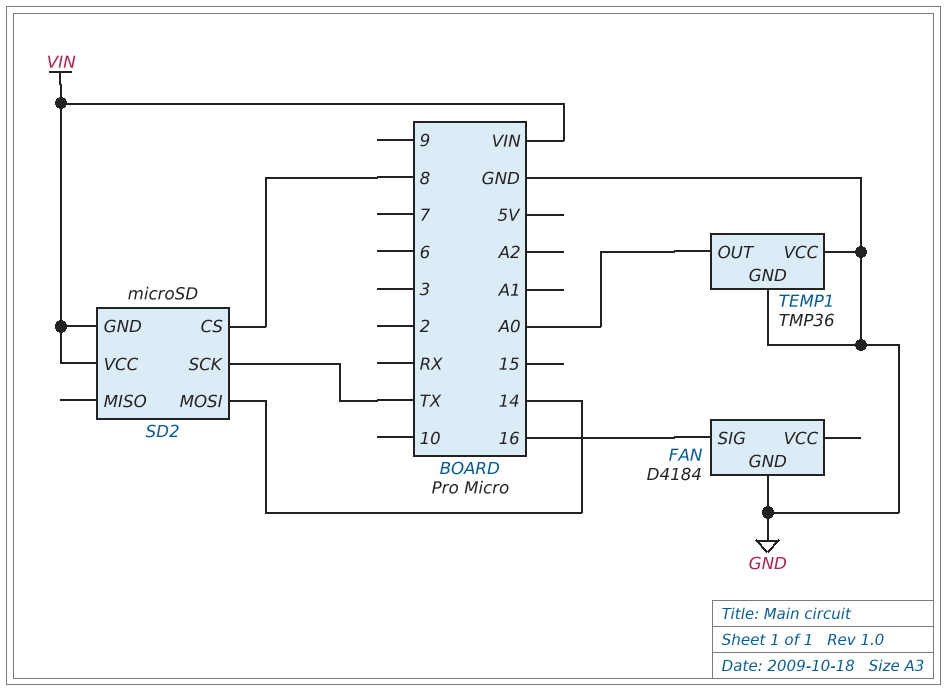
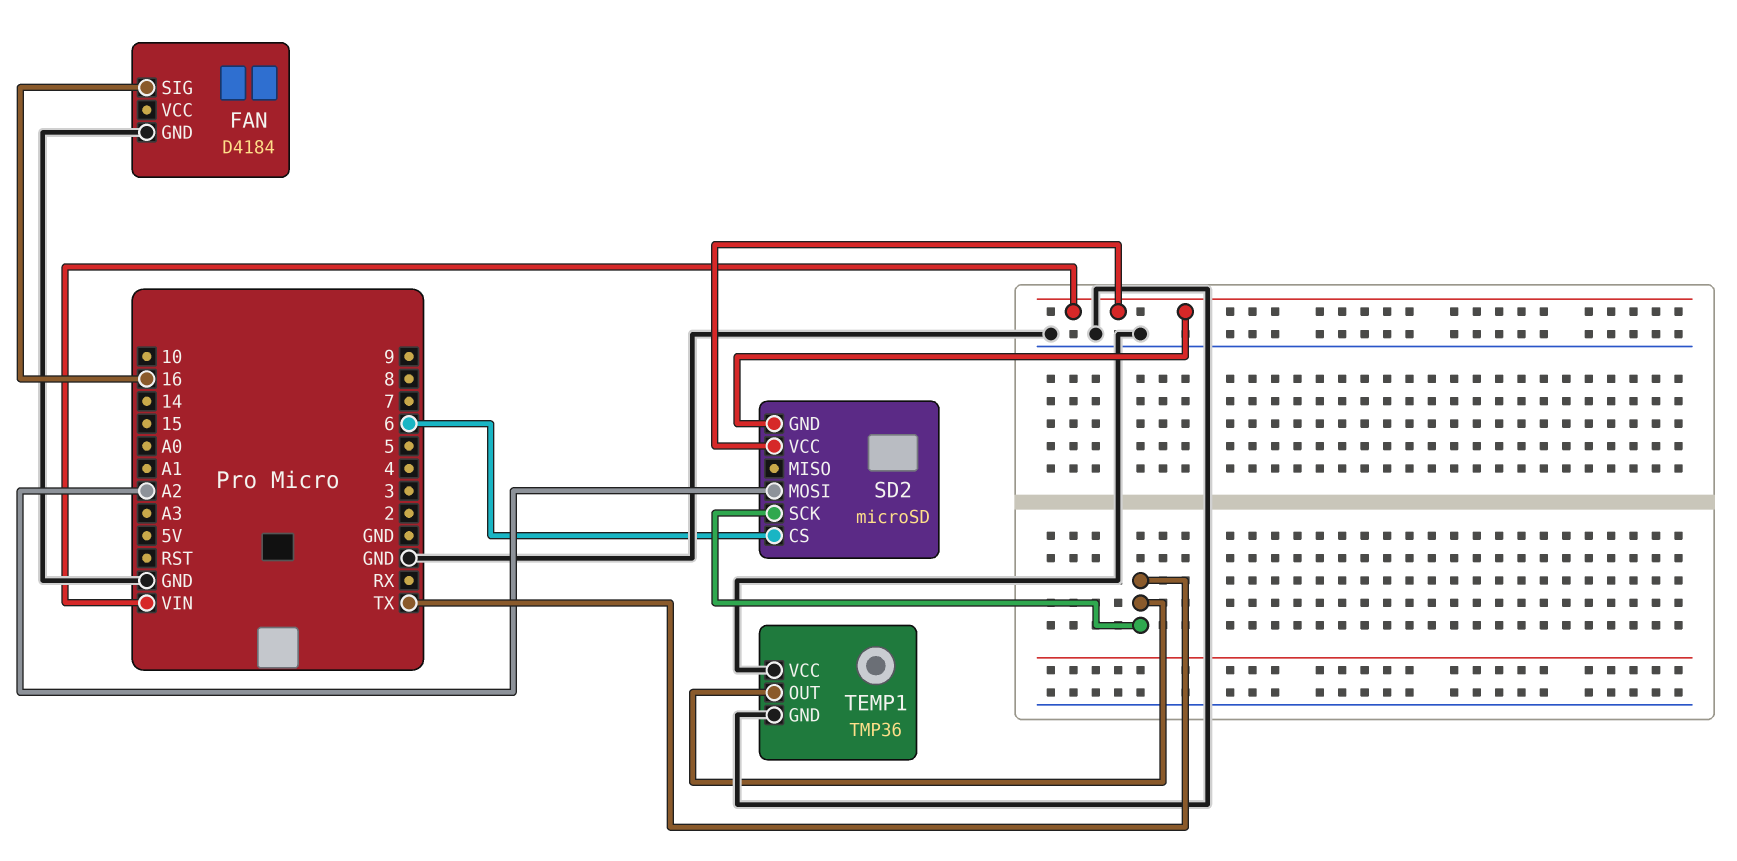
SD2 pin CS: 8 -> 6
SD2 pin MOSI: 14 -> A2
TEMP1 pin OUT: A0 -> TX

